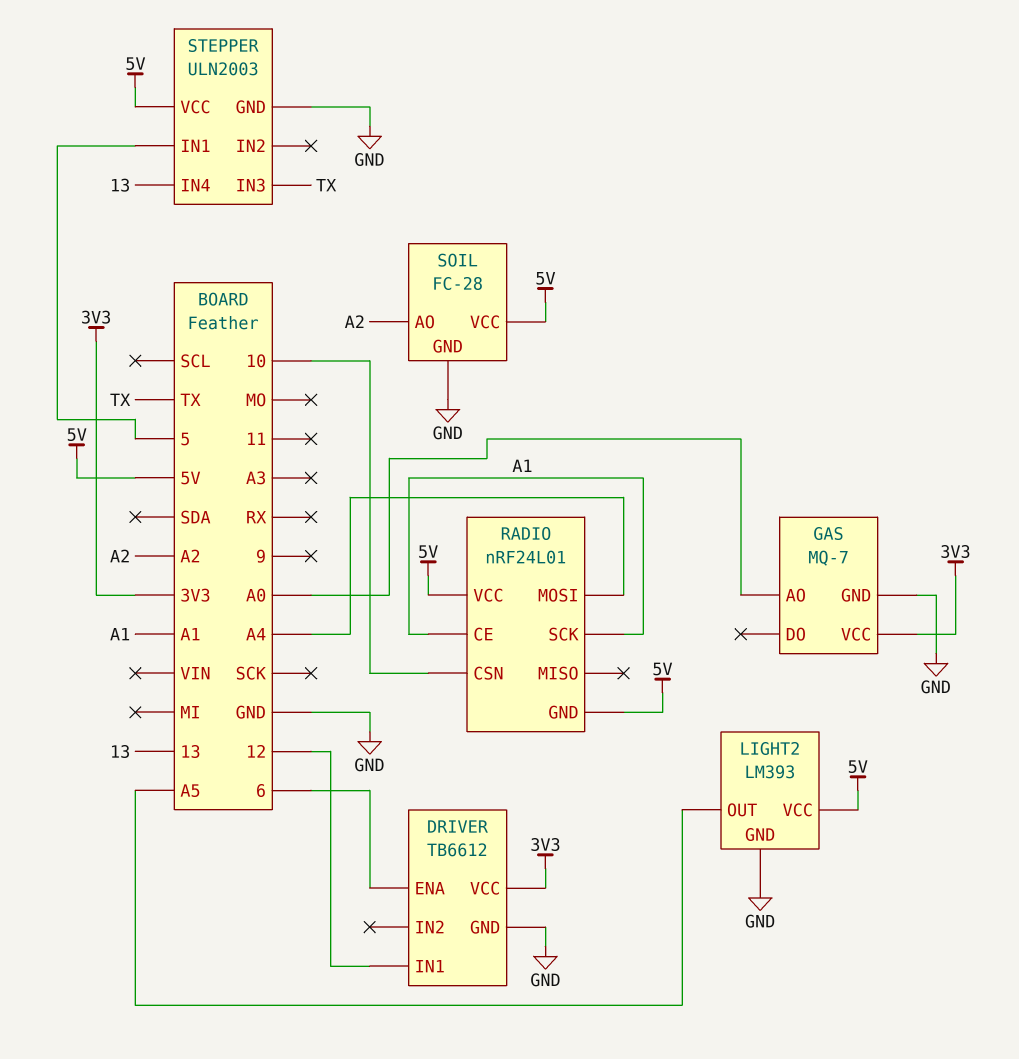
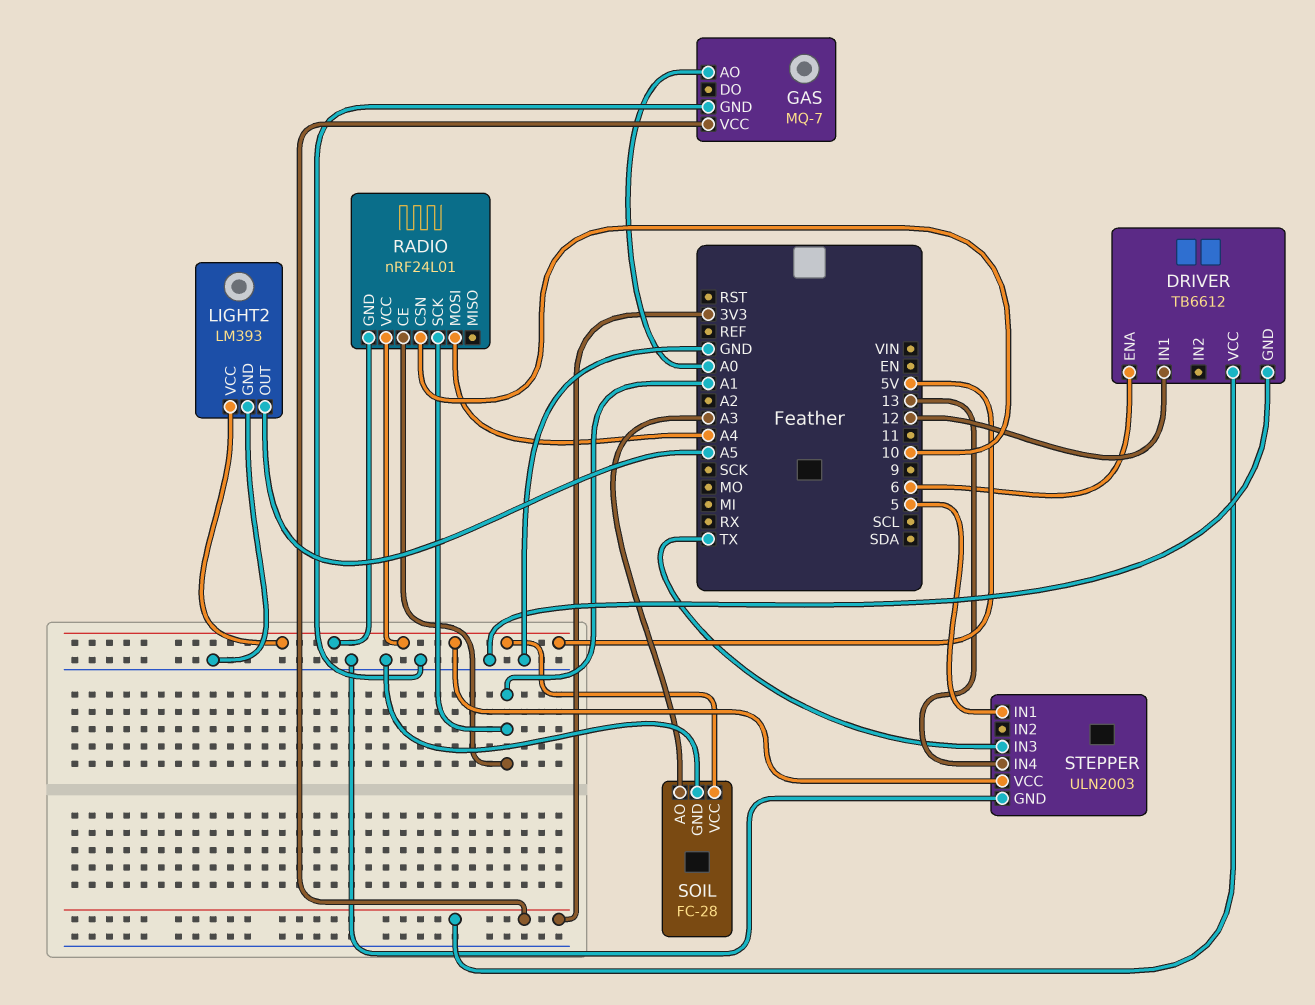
SOIL pin AO: A2 -> A3

